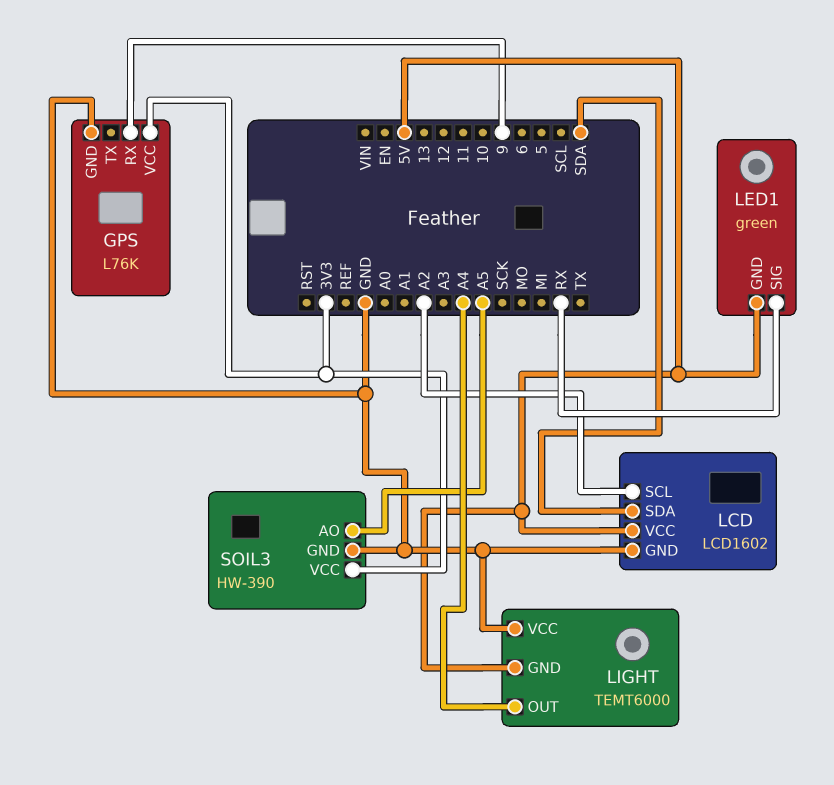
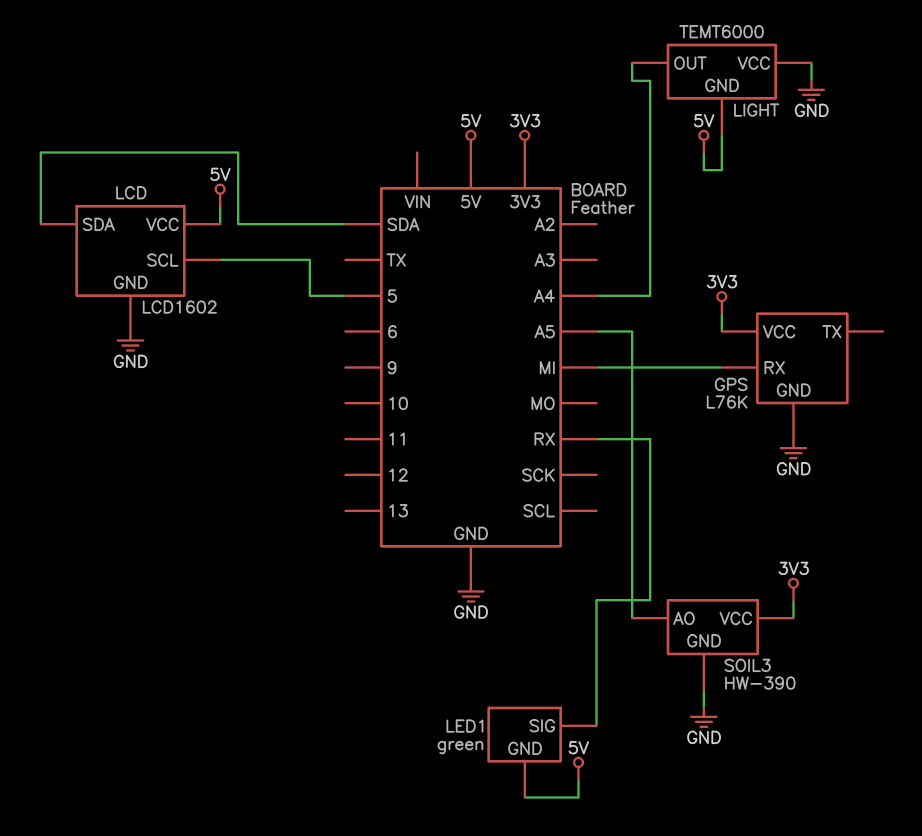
GPS pin RX: 9 -> MI
LCD pin SCL: A2 -> 5

